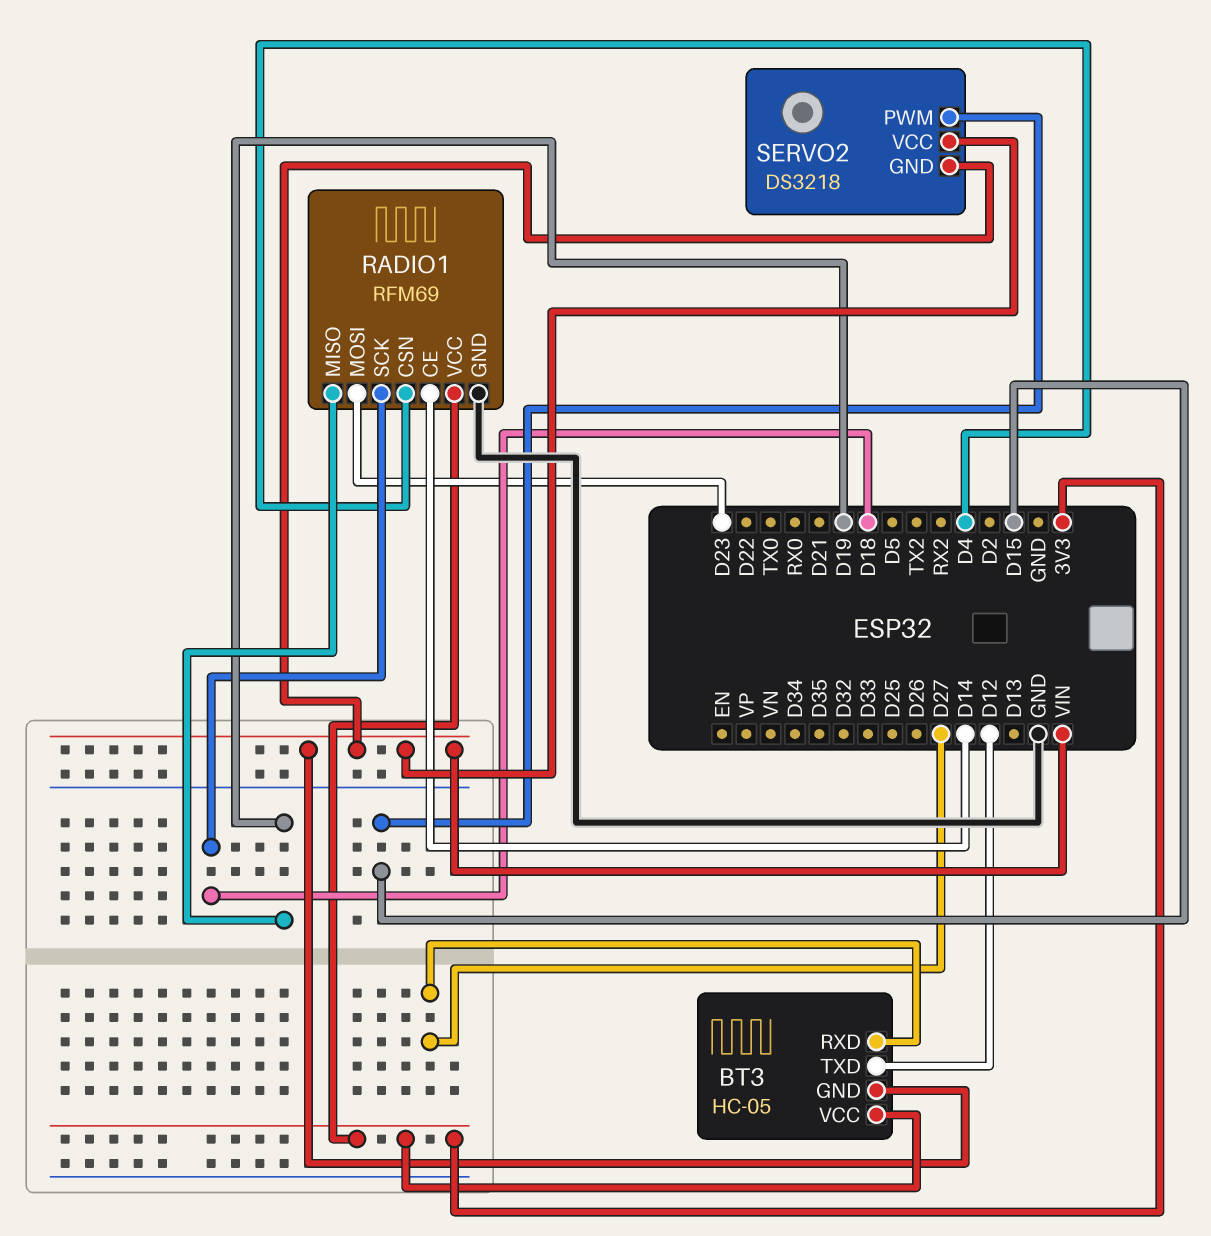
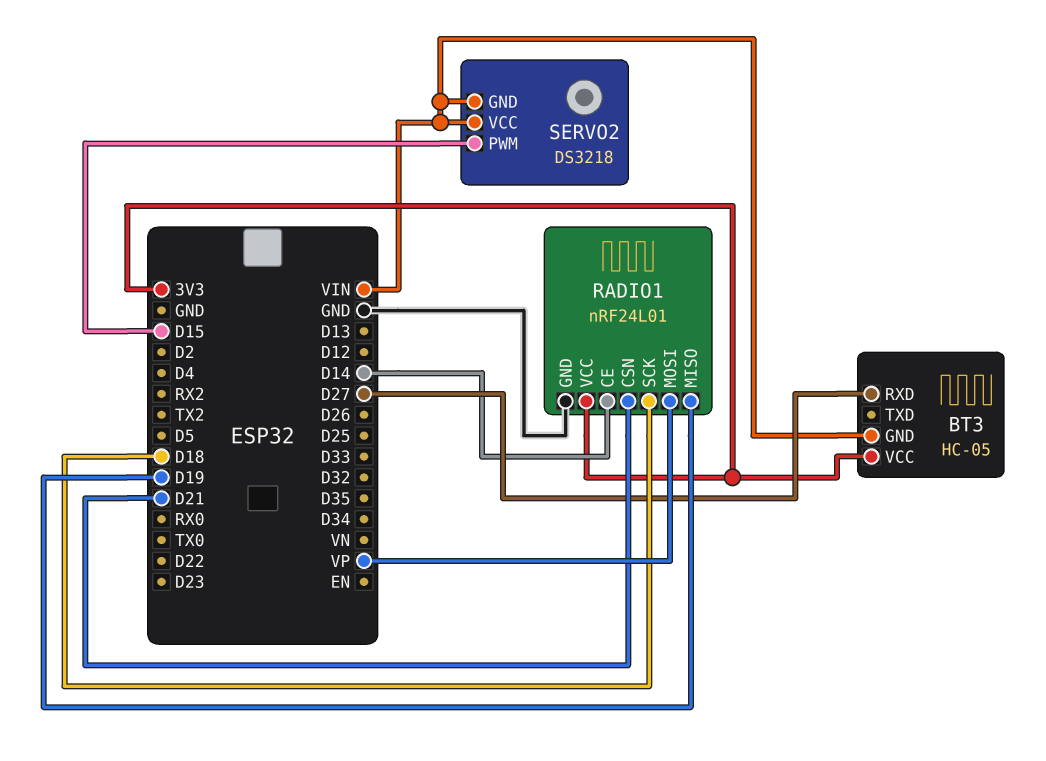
BT3 pin TXD: D12 -> none
RADIO1: RFM69 -> nRF24L01
RADIO1 pin CSN: D4 -> D21
RADIO1 pin MOSI: D23 -> VP

